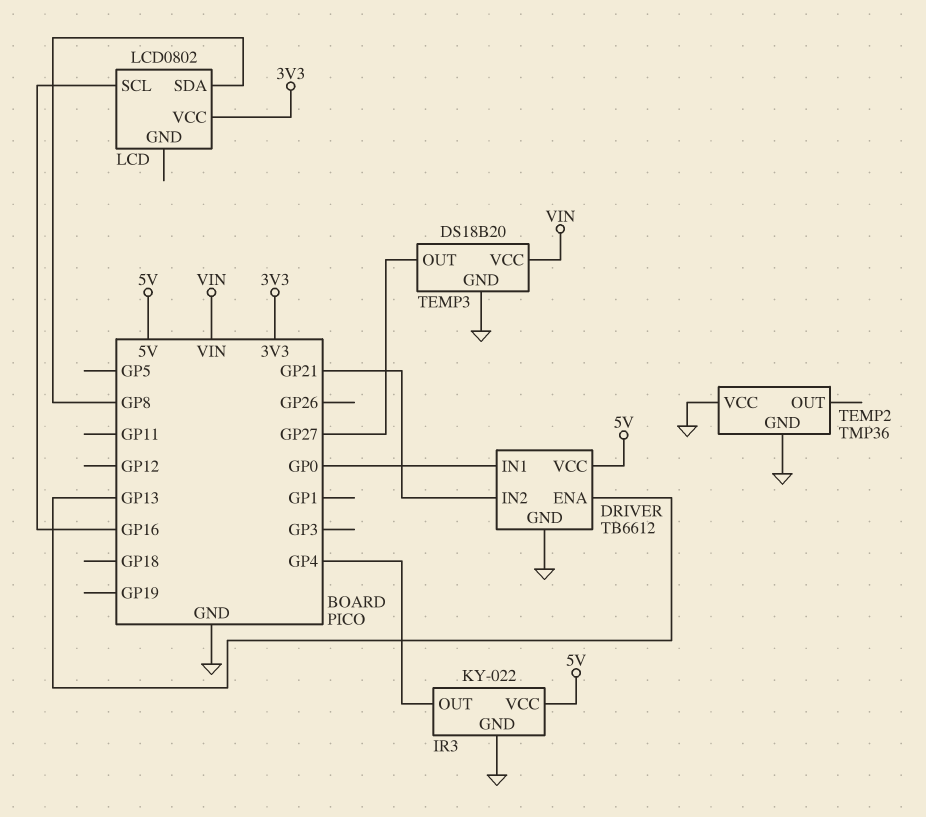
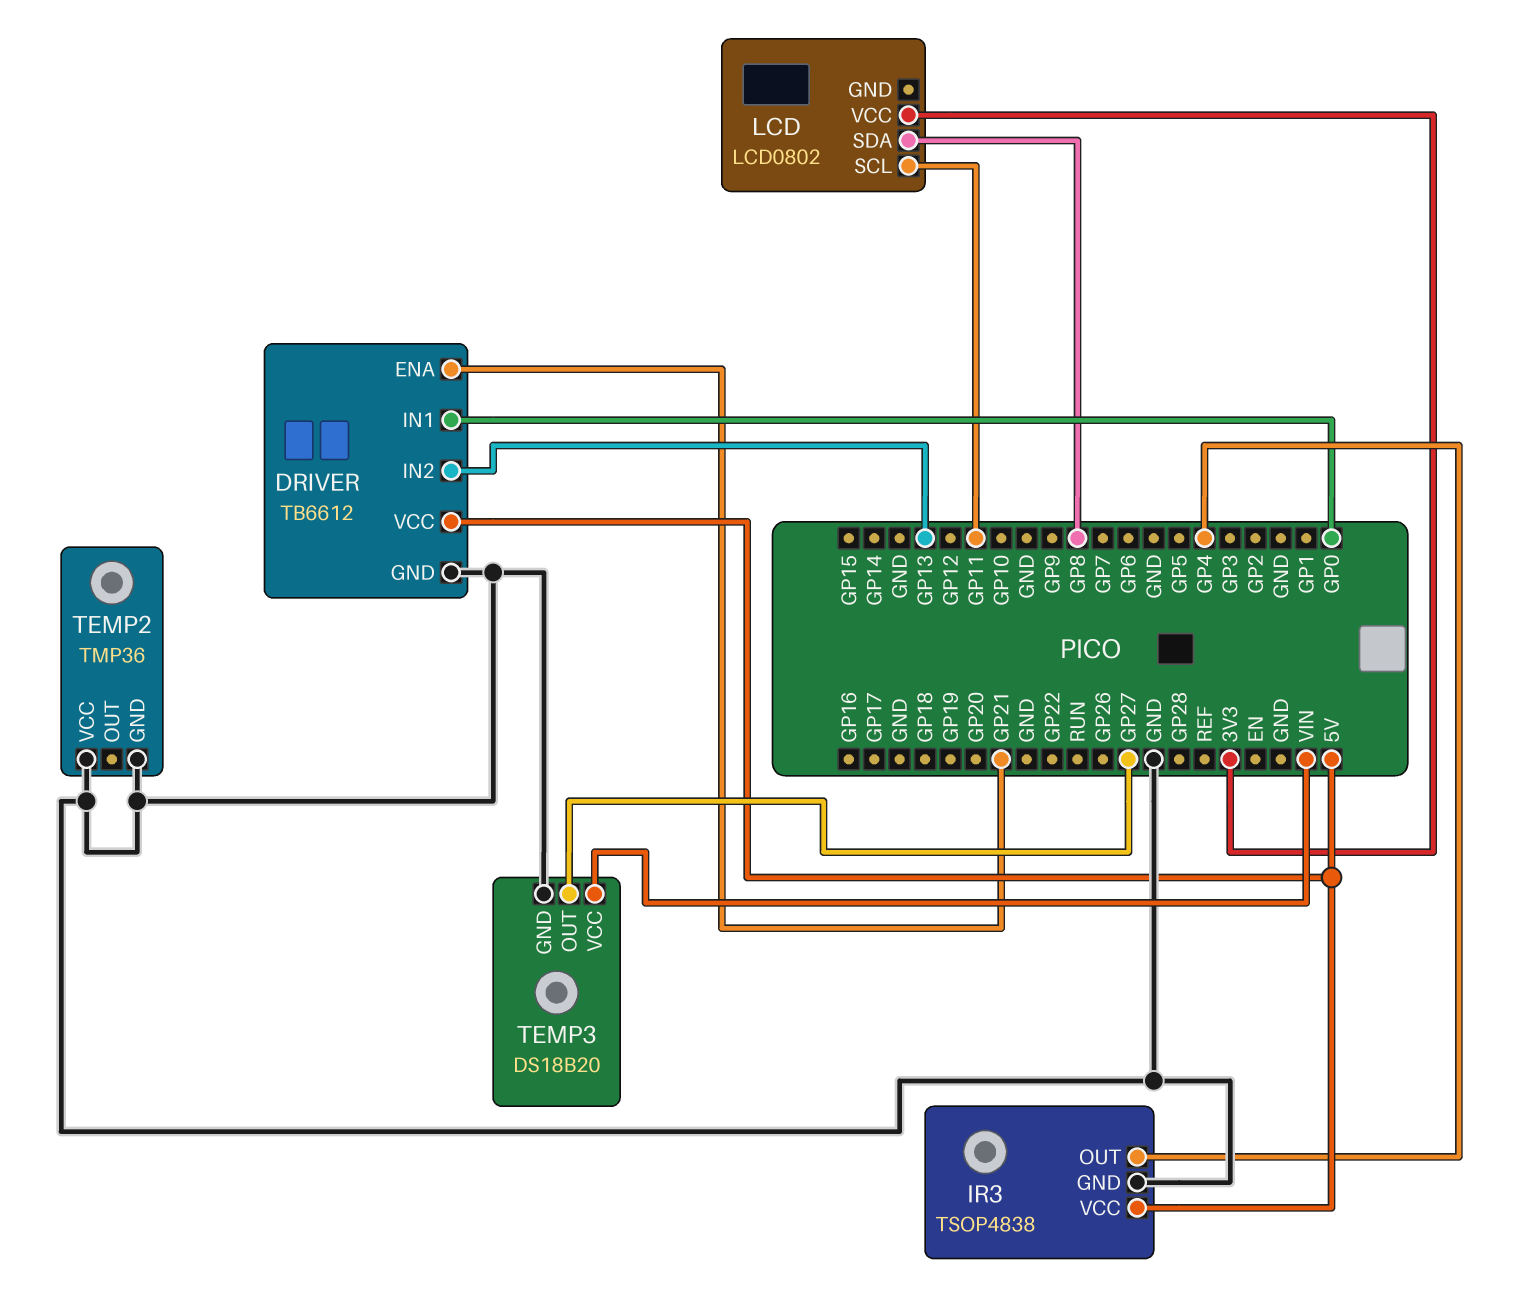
DRIVER pin ENA: GP13 -> GP21
DRIVER pin IN2: GP21 -> GP13
IR3: KY-022 -> TSOP4838
LCD pin SCL: GP16 -> GP11

